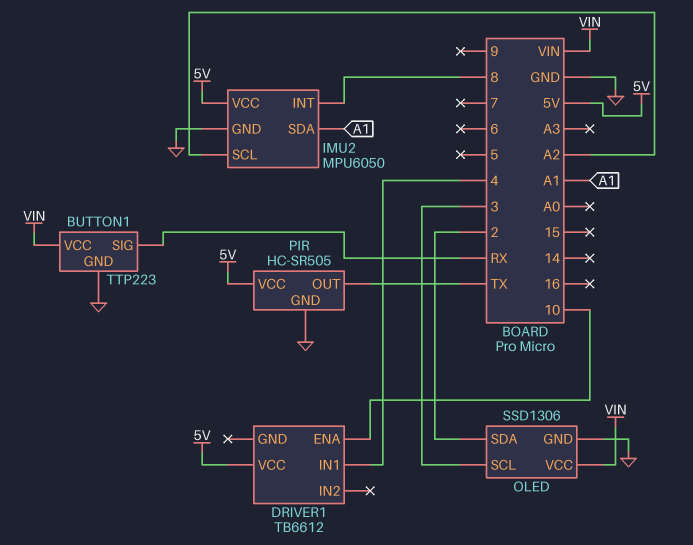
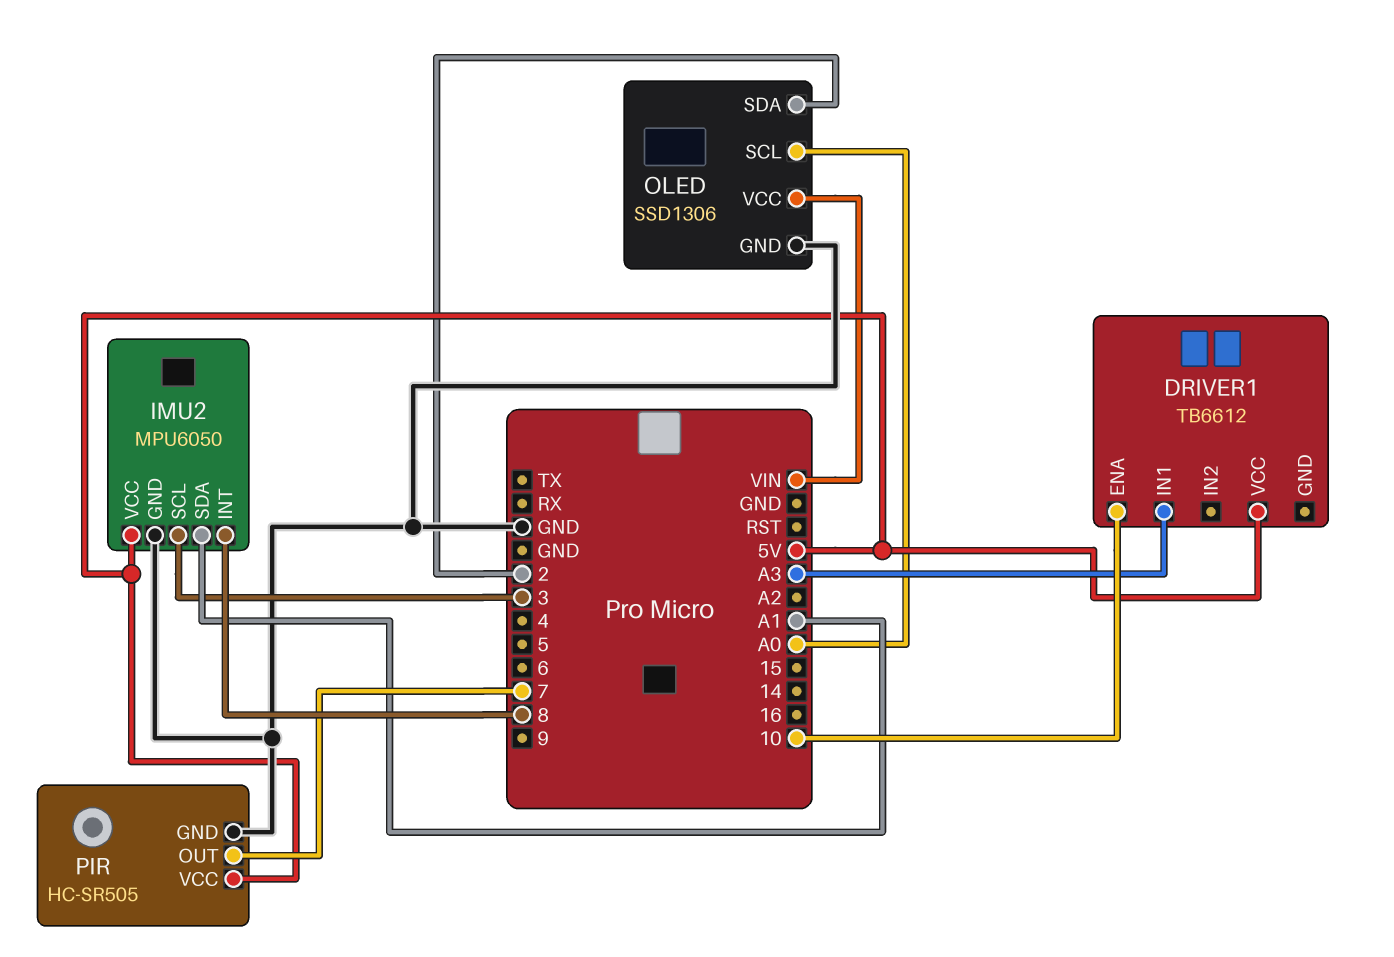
BUTTON1: TTP223 -> none
BUTTON1 pin GND: GND -> none
BUTTON1 pin SIG: RX -> none
BUTTON1 pin VCC: VIN -> none
DRIVER1 pin IN1: 4 -> A3
IMU2 pin SCL: A2 -> 3
OLED pin SCL: 3 -> A0
PIR pin OUT: TX -> 7

